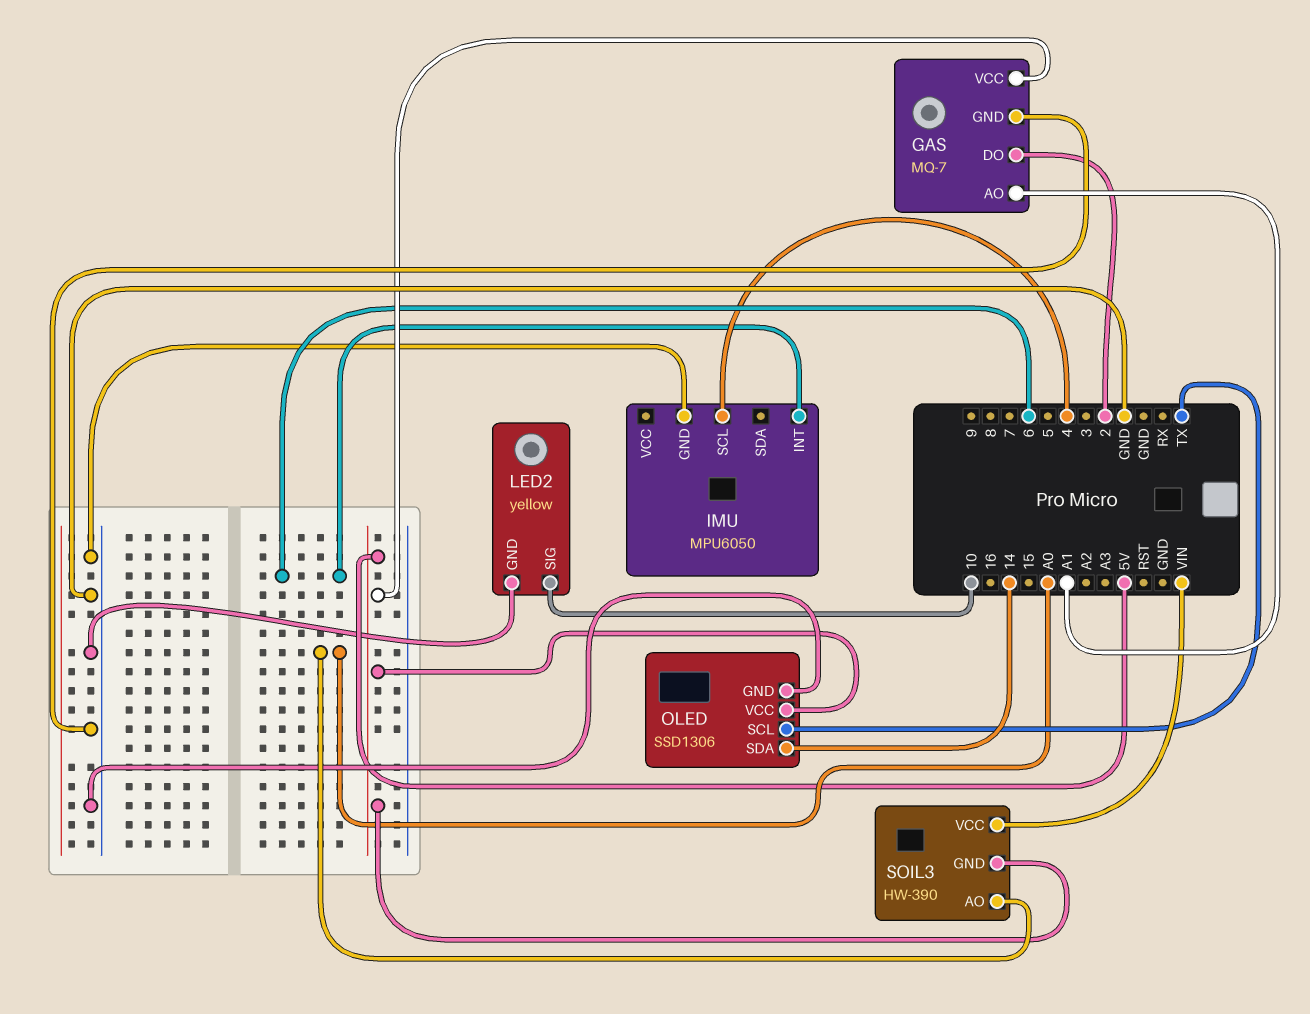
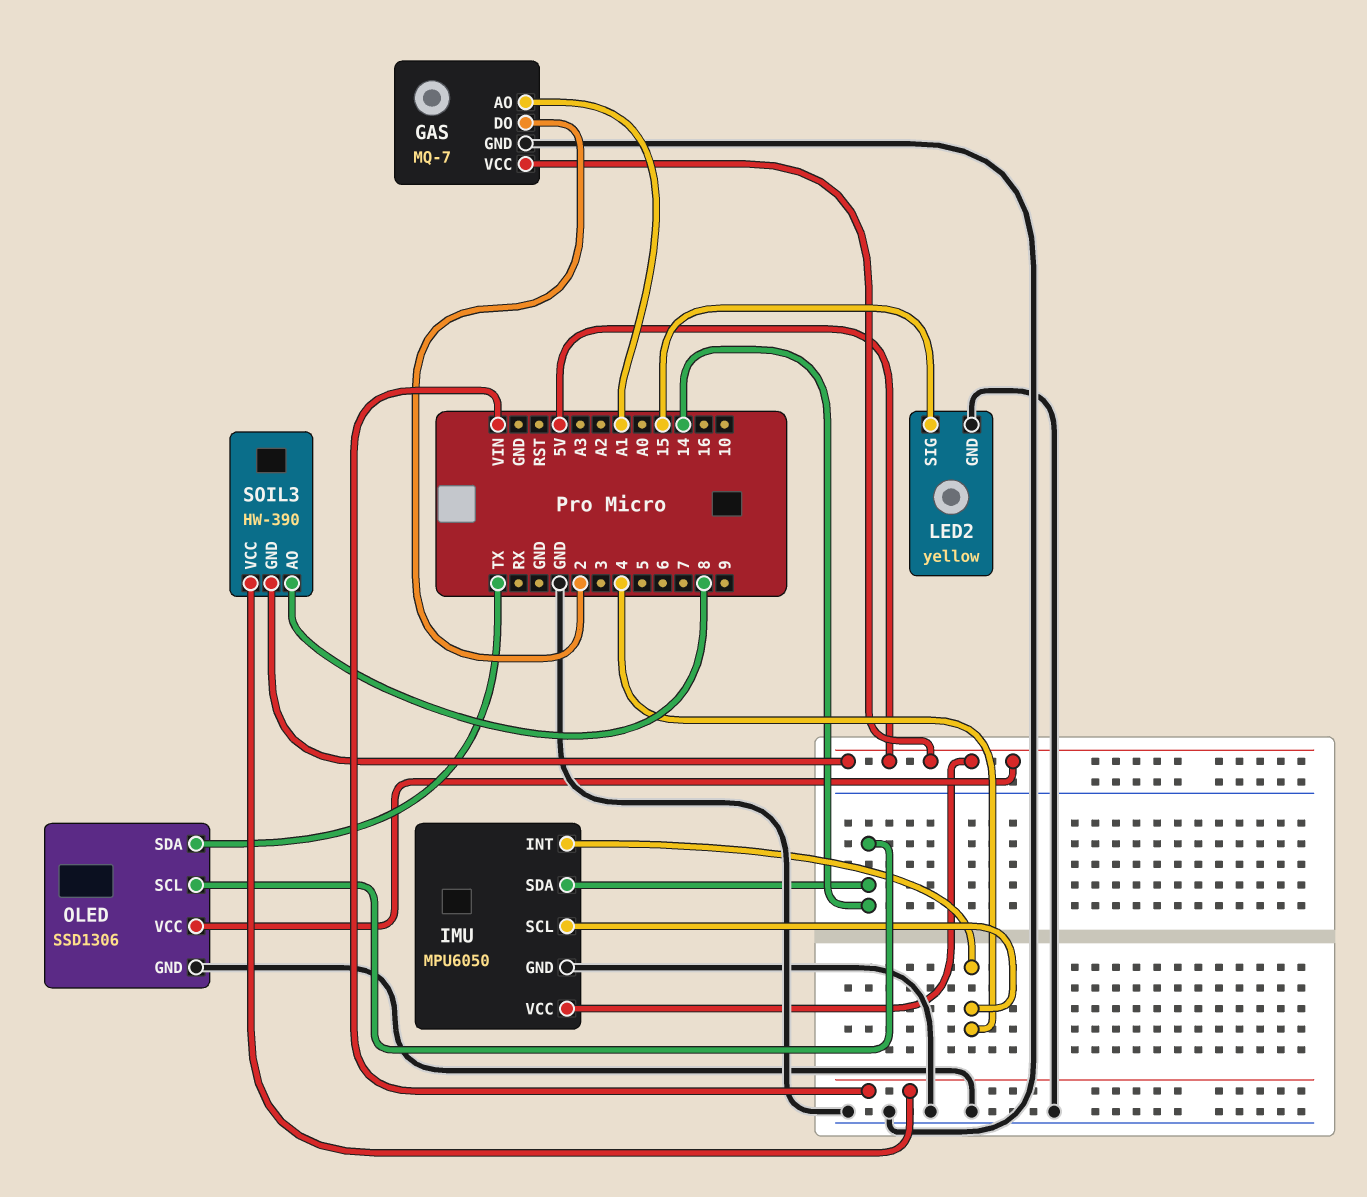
IMU pin INT: 6 -> 4
IMU pin SDA: none -> 14
IMU pin VCC: none -> 5V
LED2 pin SIG: 10 -> 15
OLED pin SCL: TX -> 14
OLED pin SDA: 14 -> TX
SOIL3 pin AO: A0 -> 8

